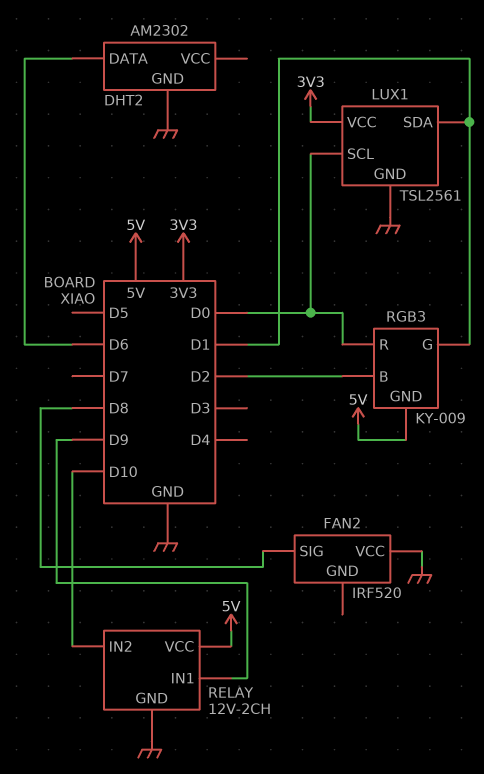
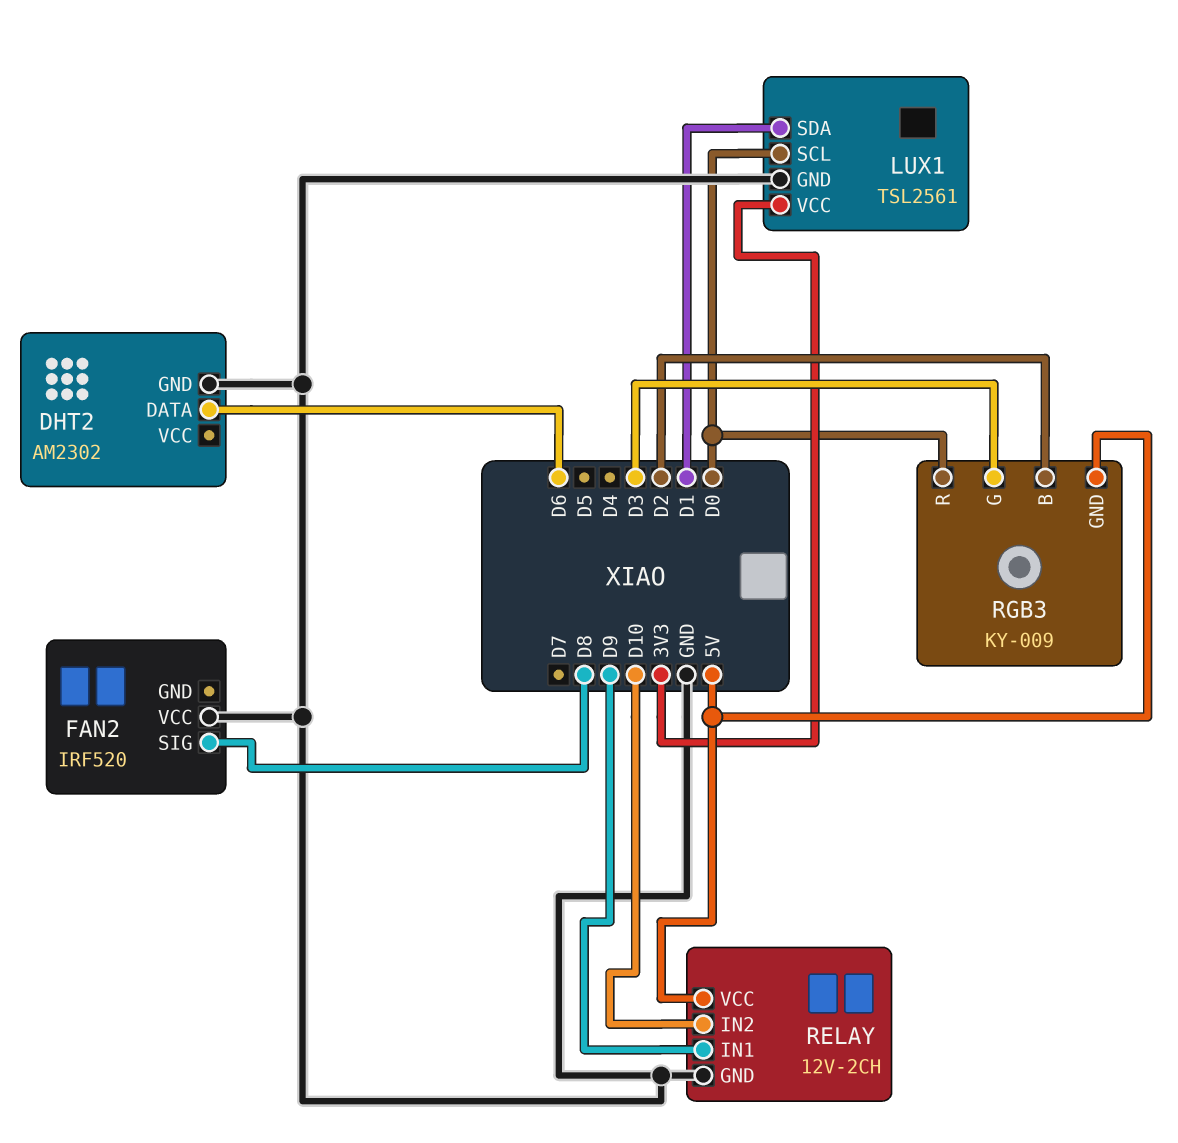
RGB3 pin G: D1 -> D3

